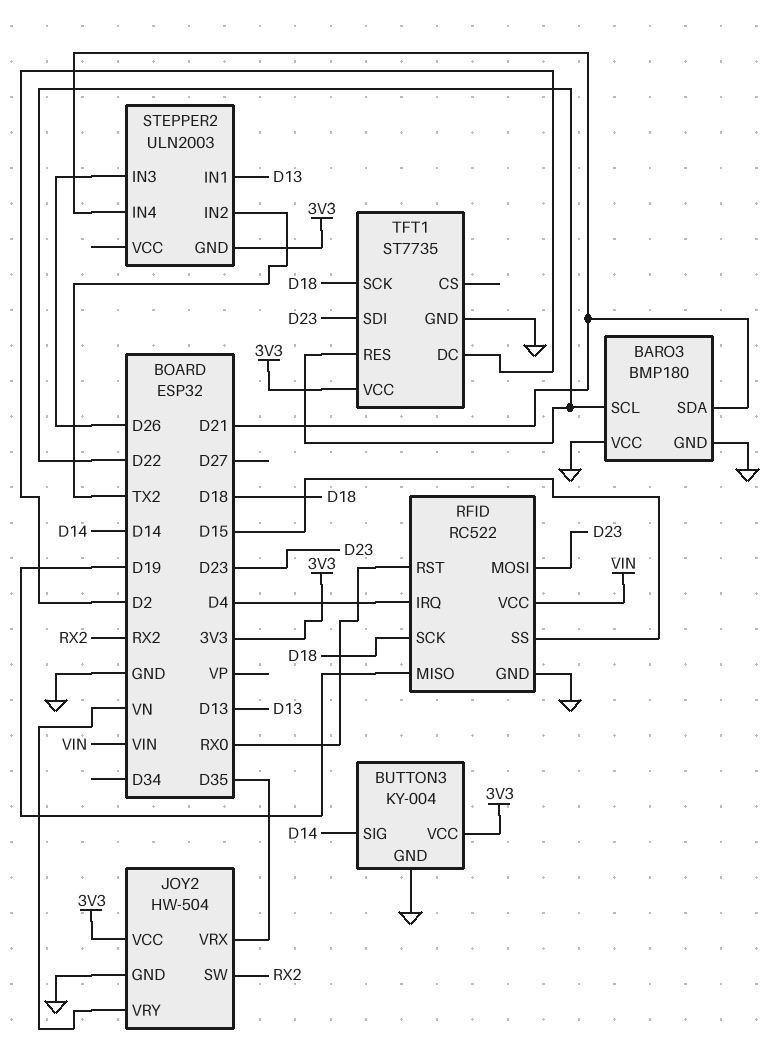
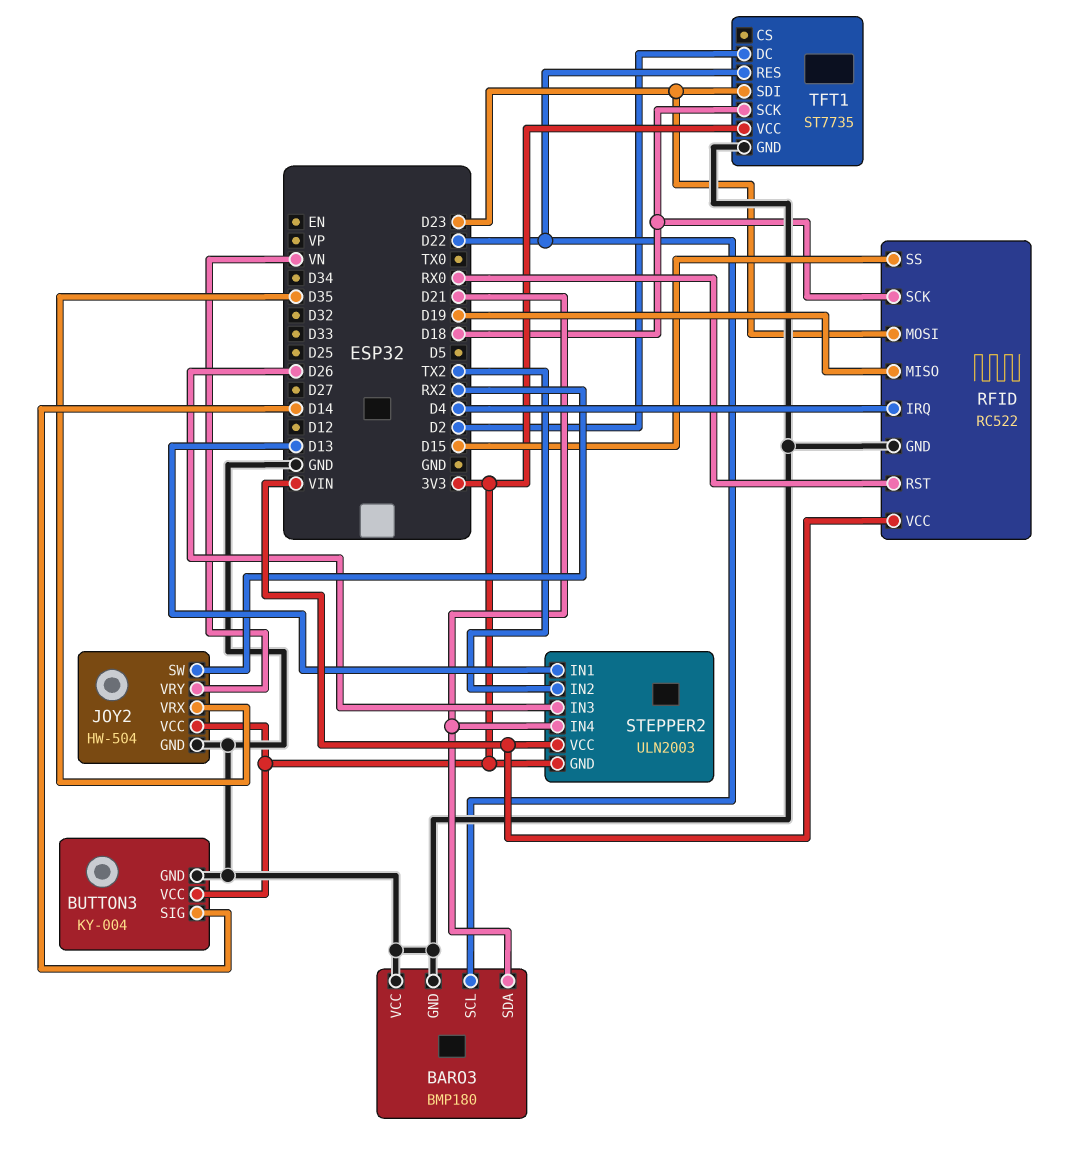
STEPPER2 pin VCC: none -> VIN

